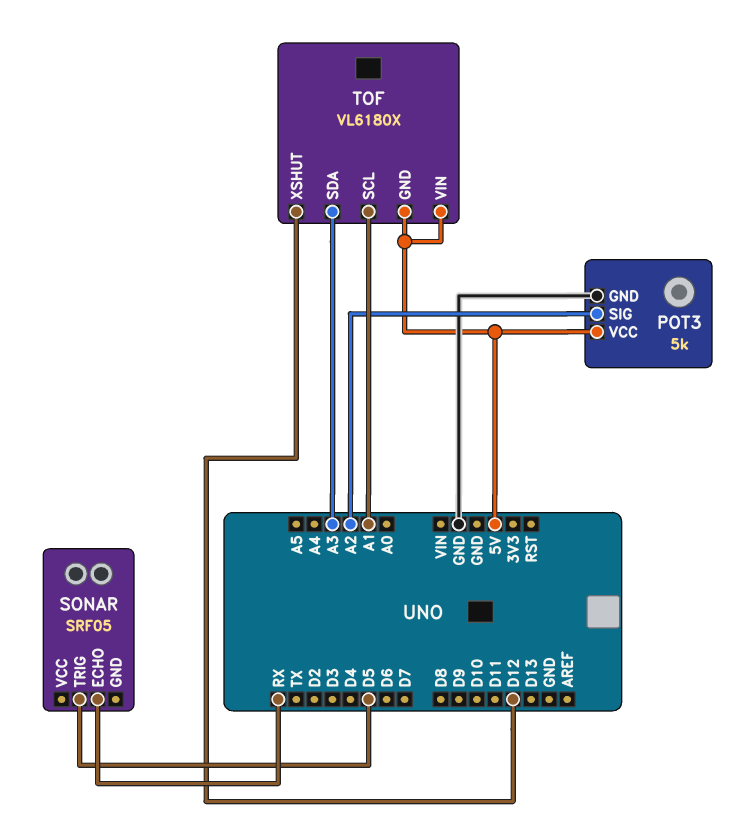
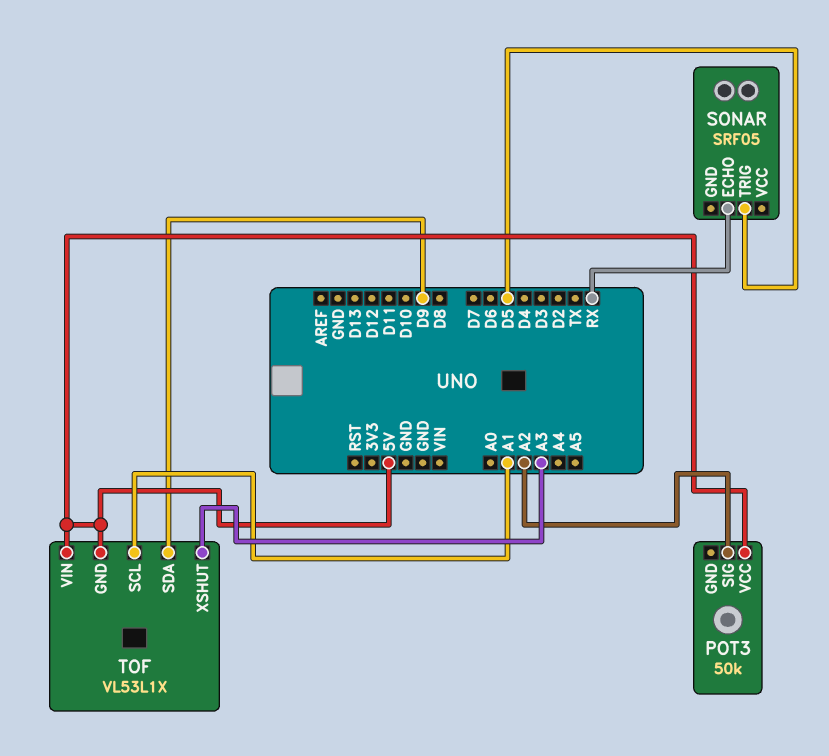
POT3: 5k -> 50k
POT3 pin GND: GND -> none
TOF: VL6180X -> VL53L1X
TOF pin SDA: A3 -> D9
TOF pin XSHUT: D12 -> A3

